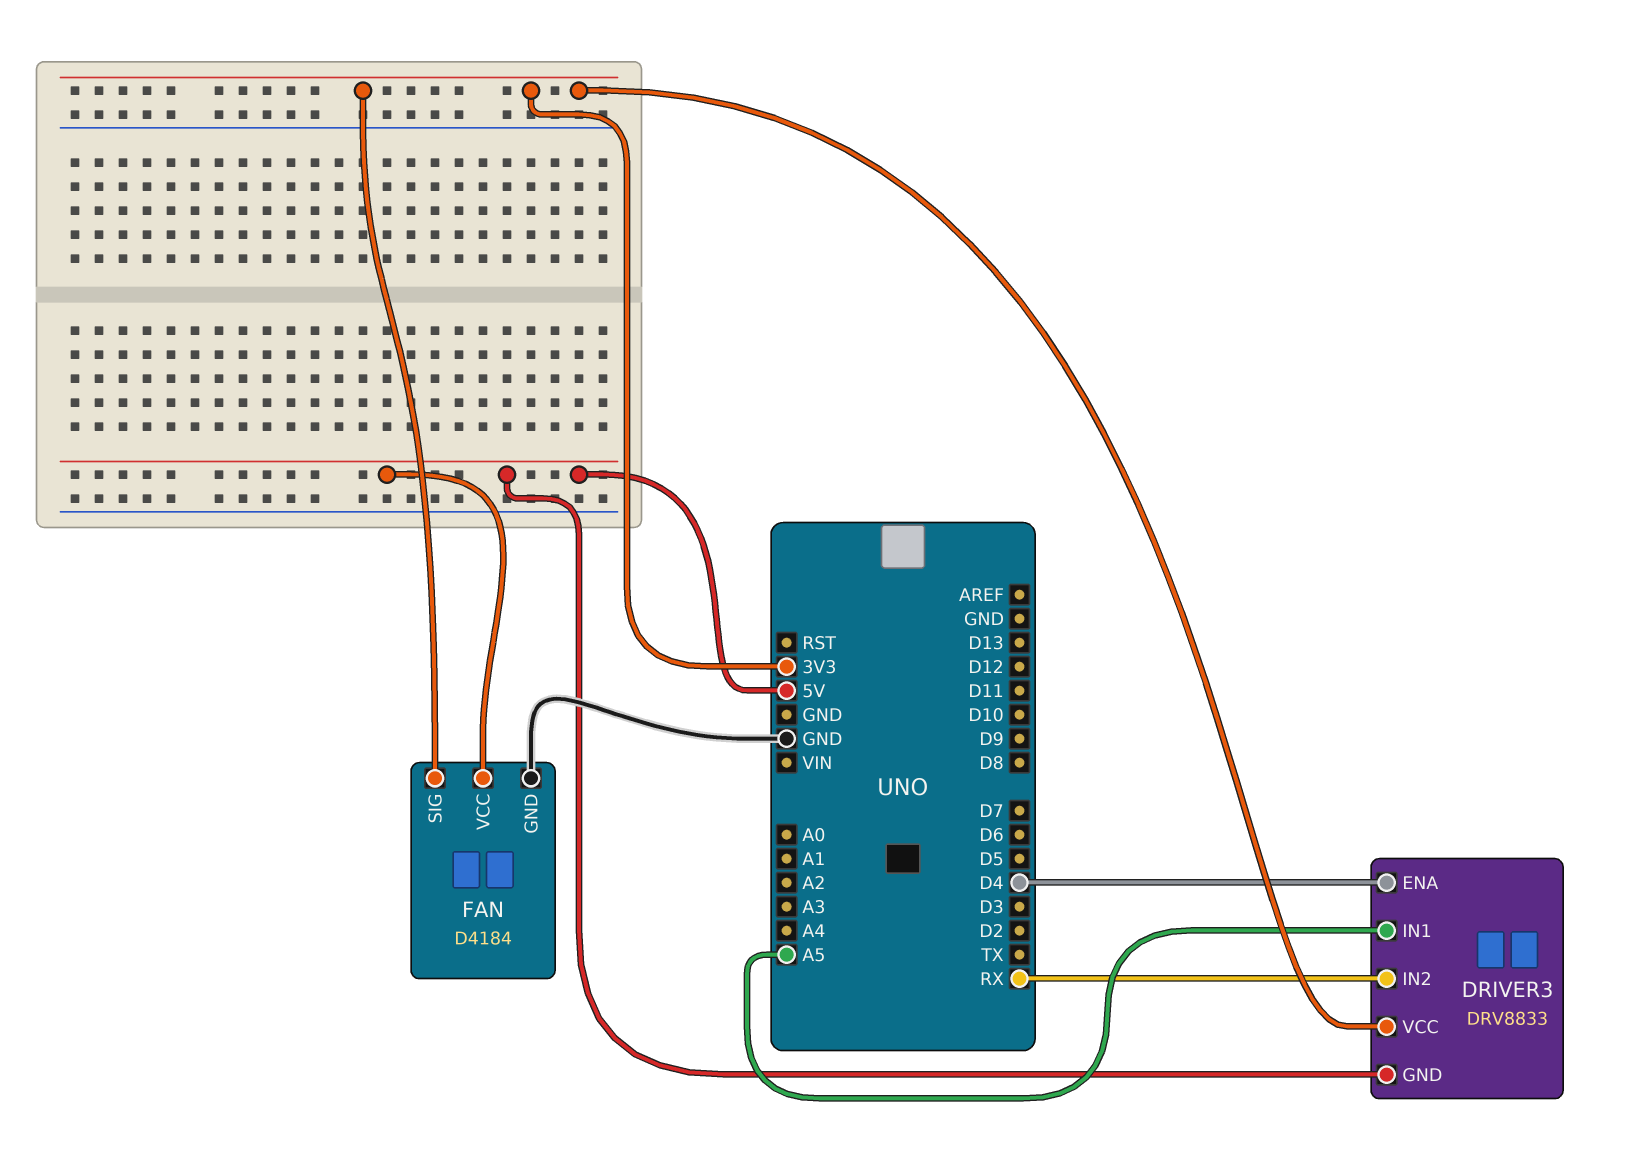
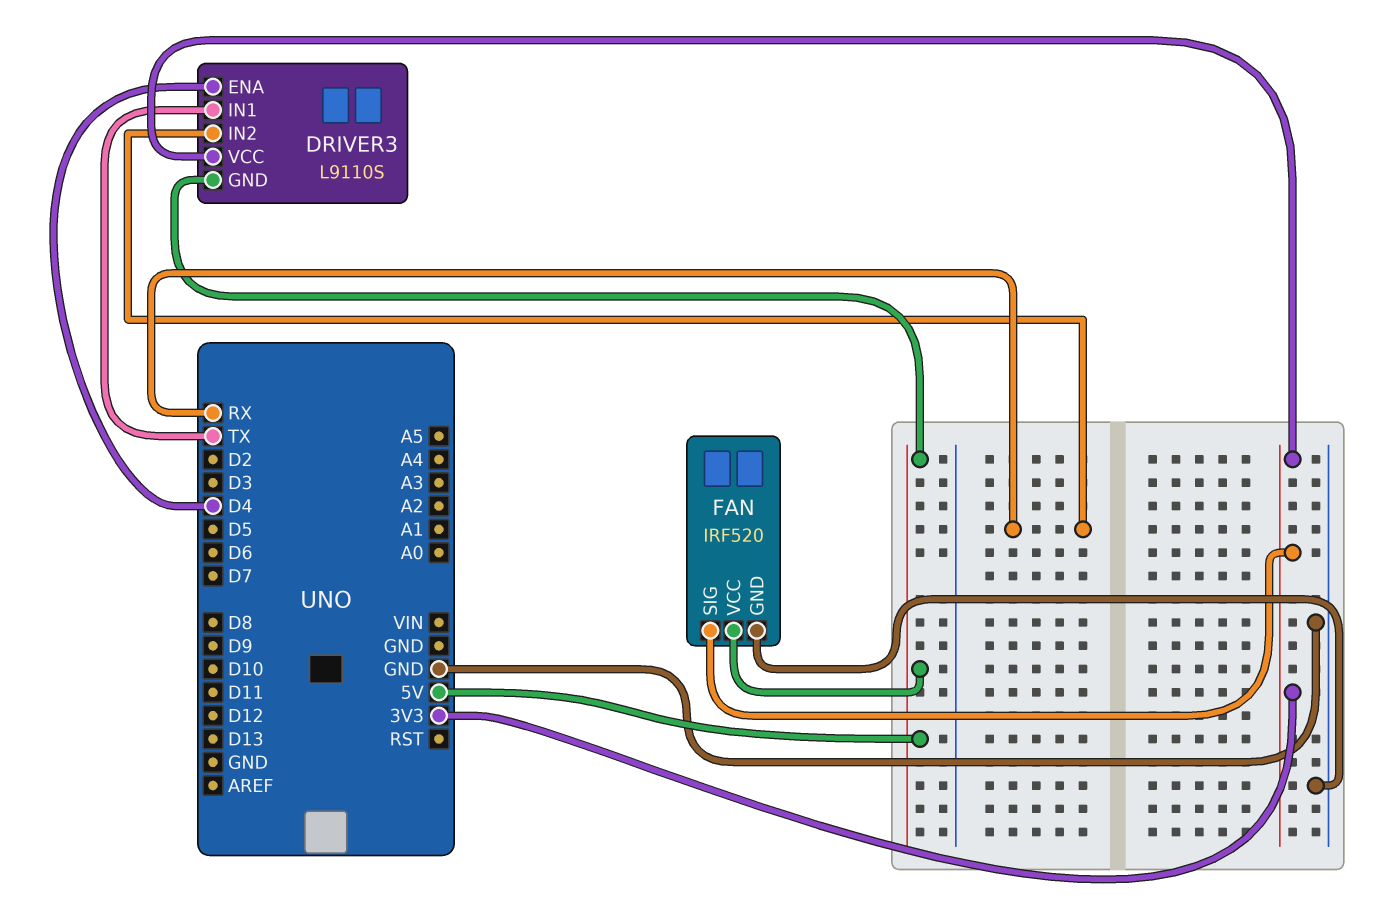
DRIVER3: DRV8833 -> L9110S
DRIVER3 pin IN1: A5 -> TX
FAN: D4184 -> IRF520

